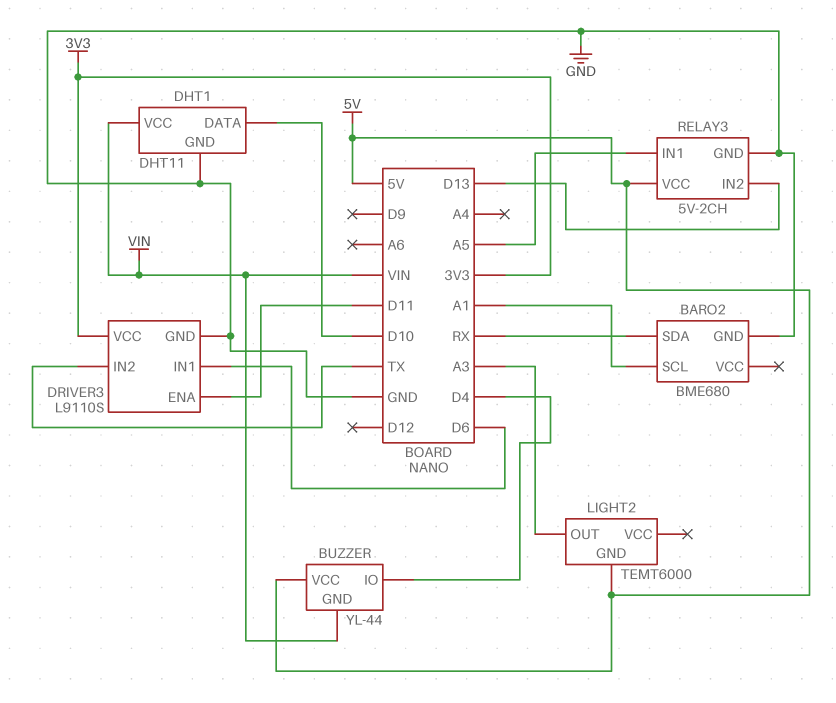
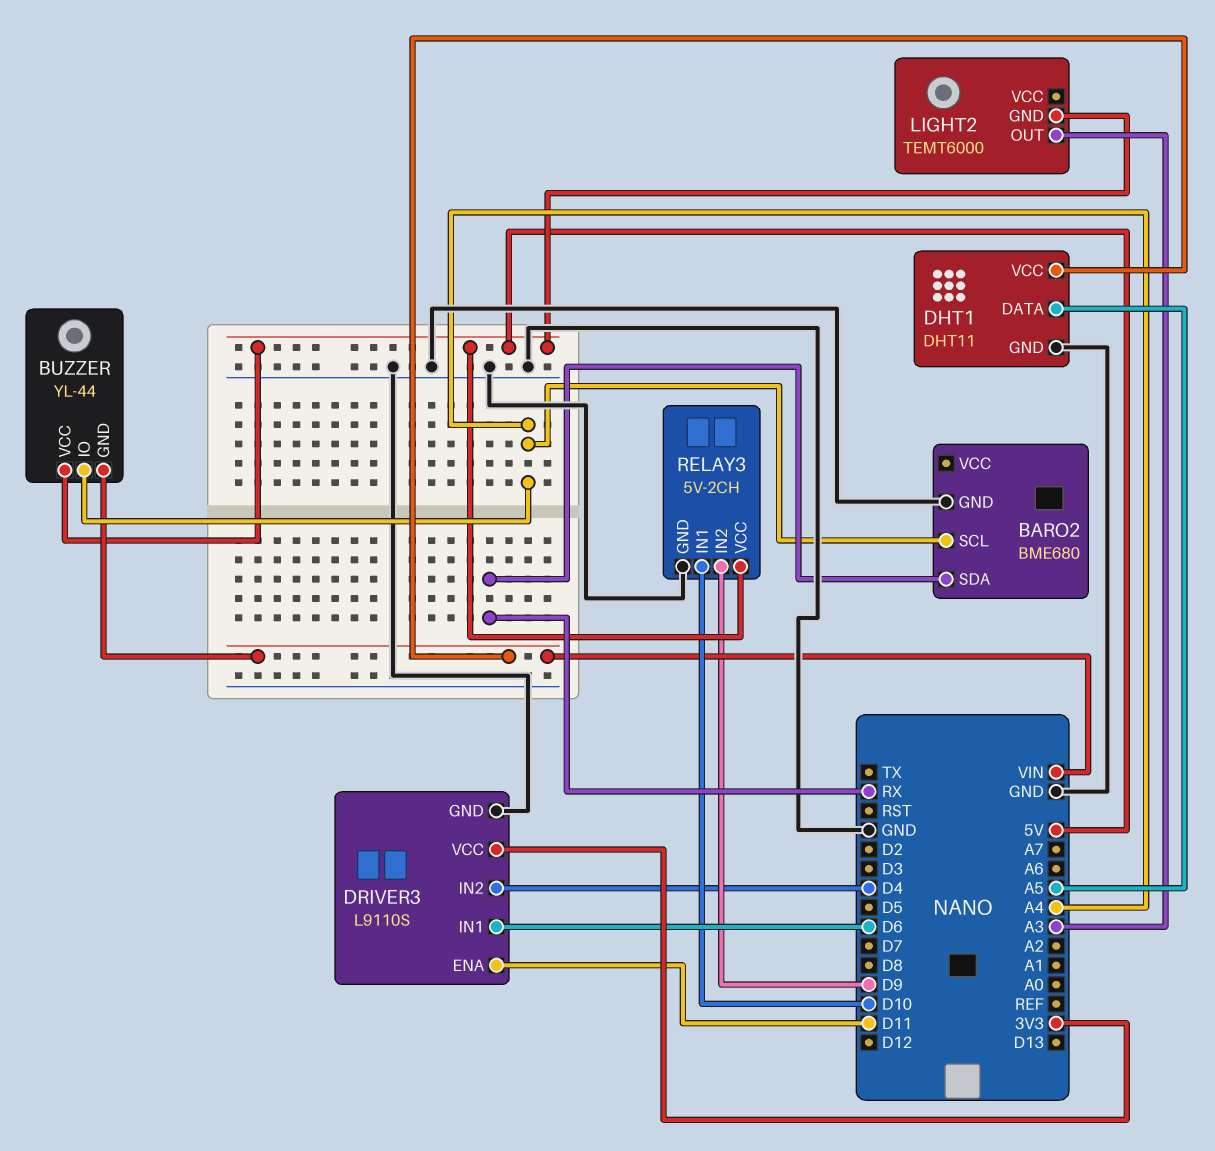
BARO2 pin SCL: A1 -> A4
BUZZER pin IO: D4 -> A4
DHT1 pin DATA: D10 -> A5
DRIVER3 pin IN2: TX -> D4
RELAY3 pin IN1: A5 -> D10
RELAY3 pin IN2: D13 -> D9

